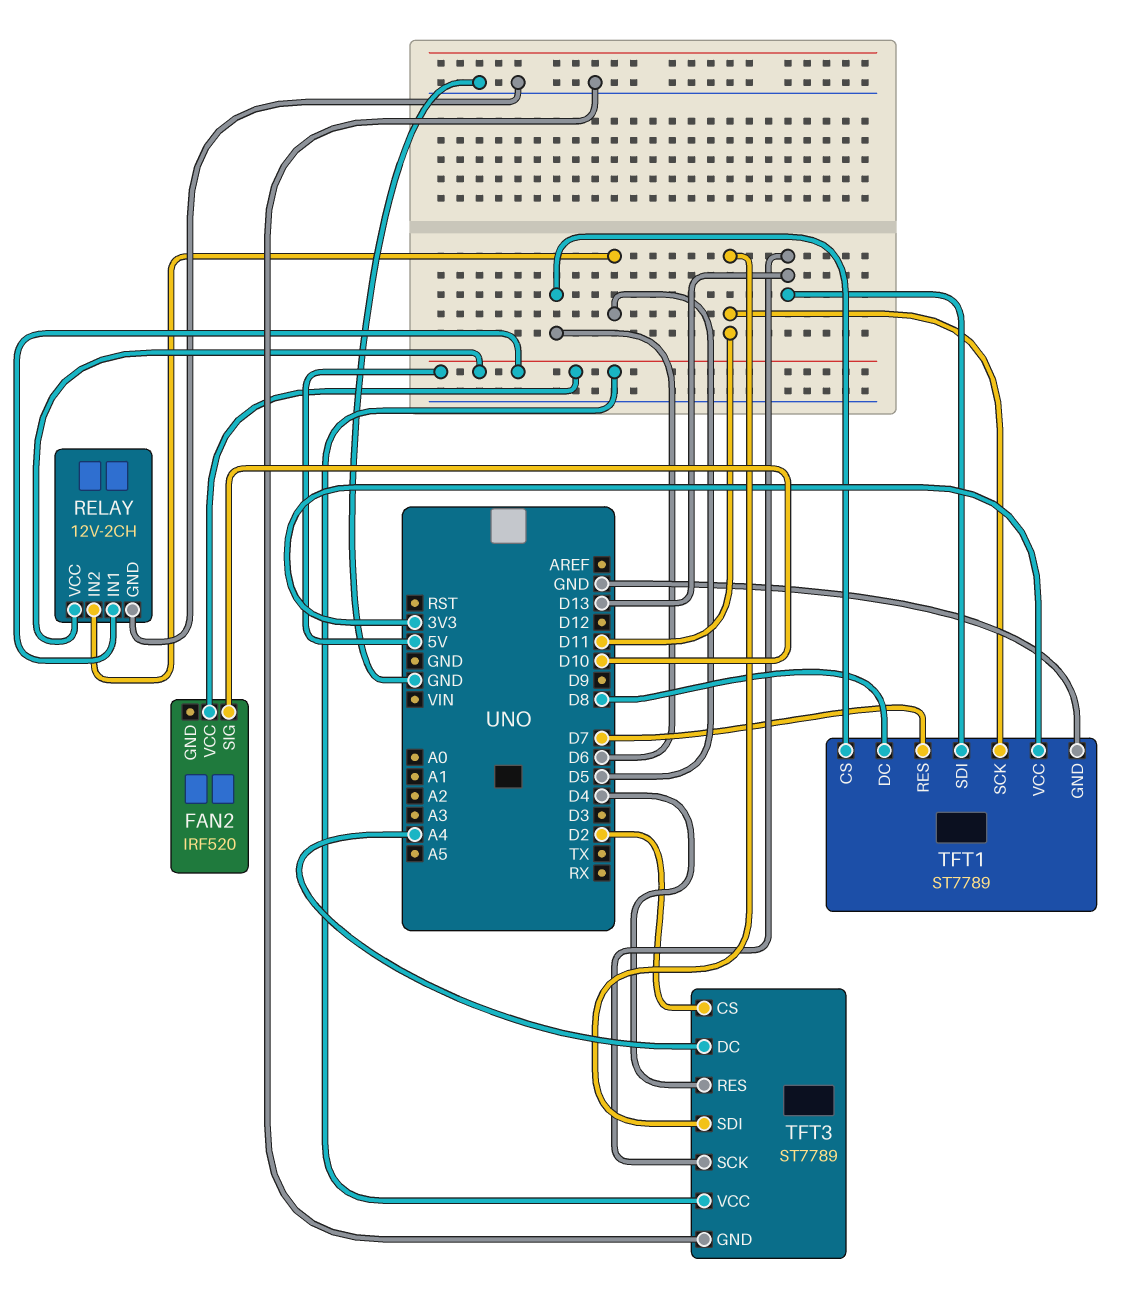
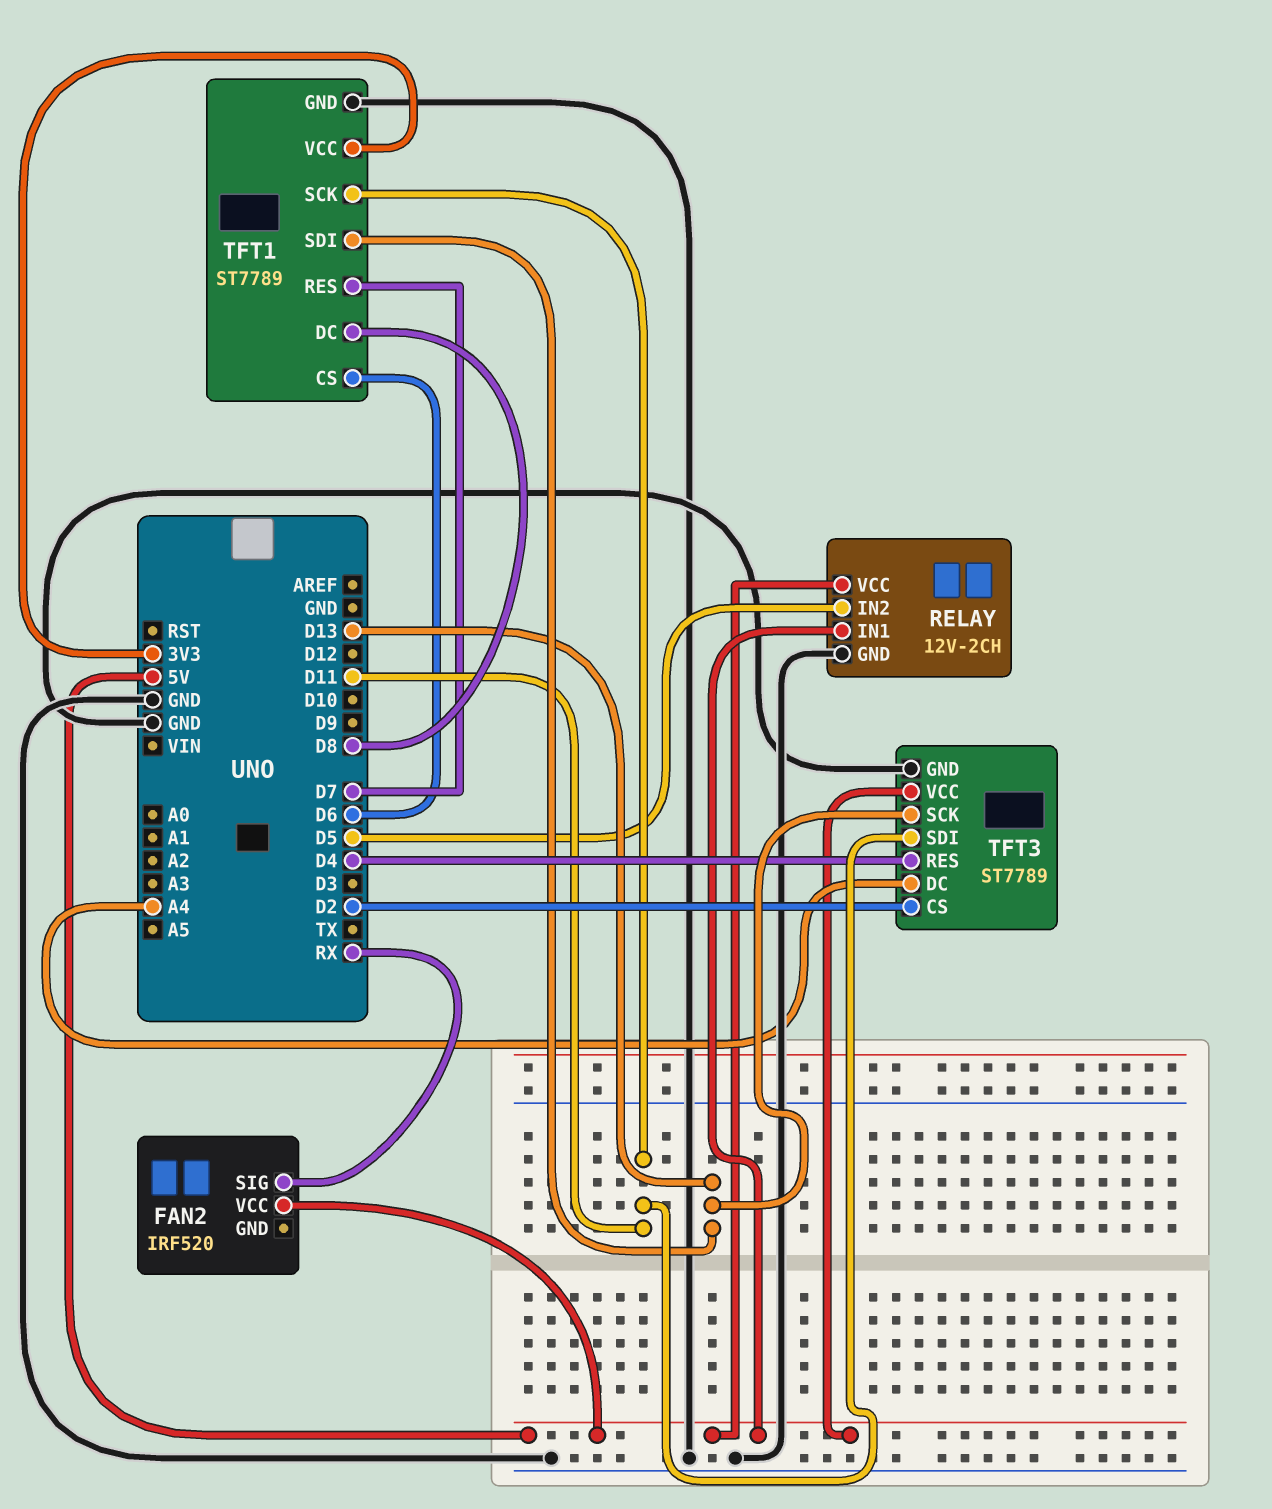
FAN2 pin SIG: D10 -> RX

